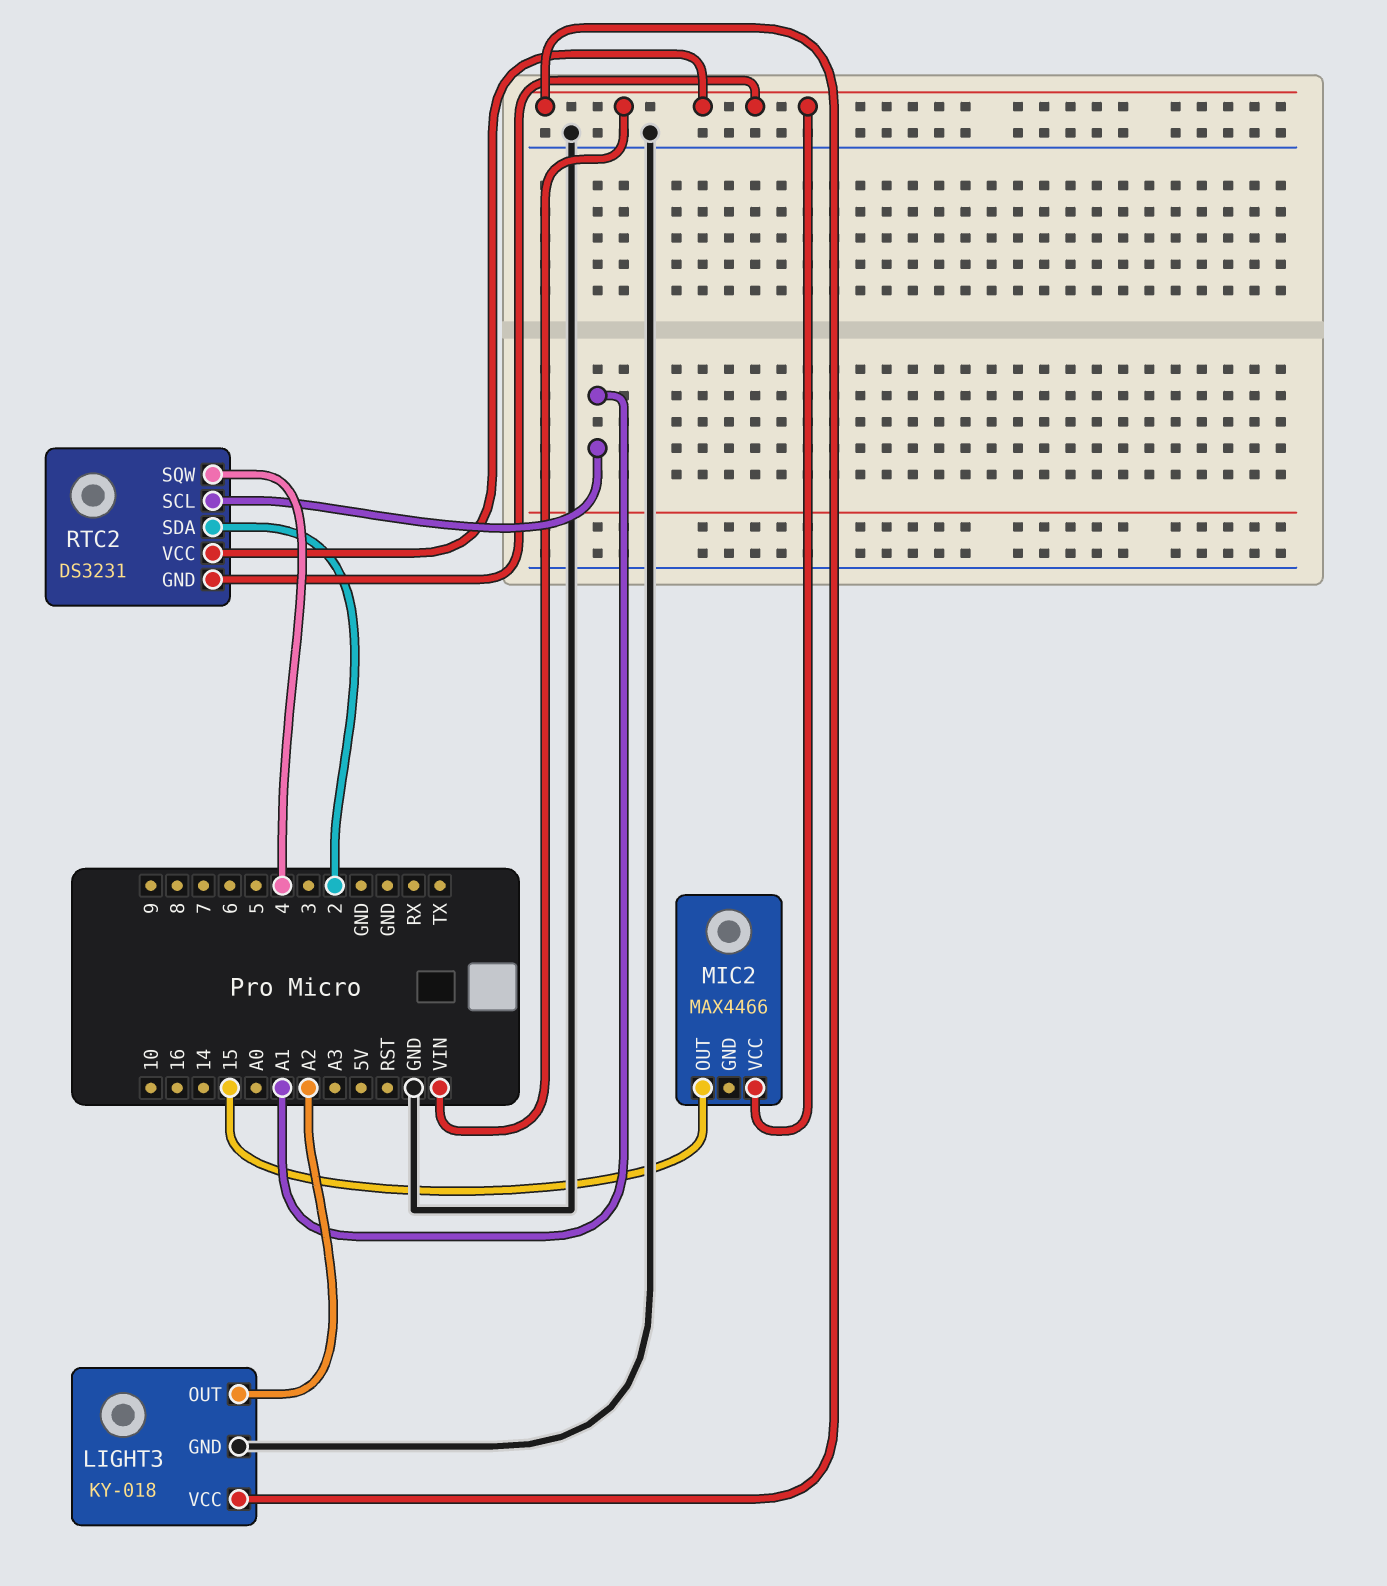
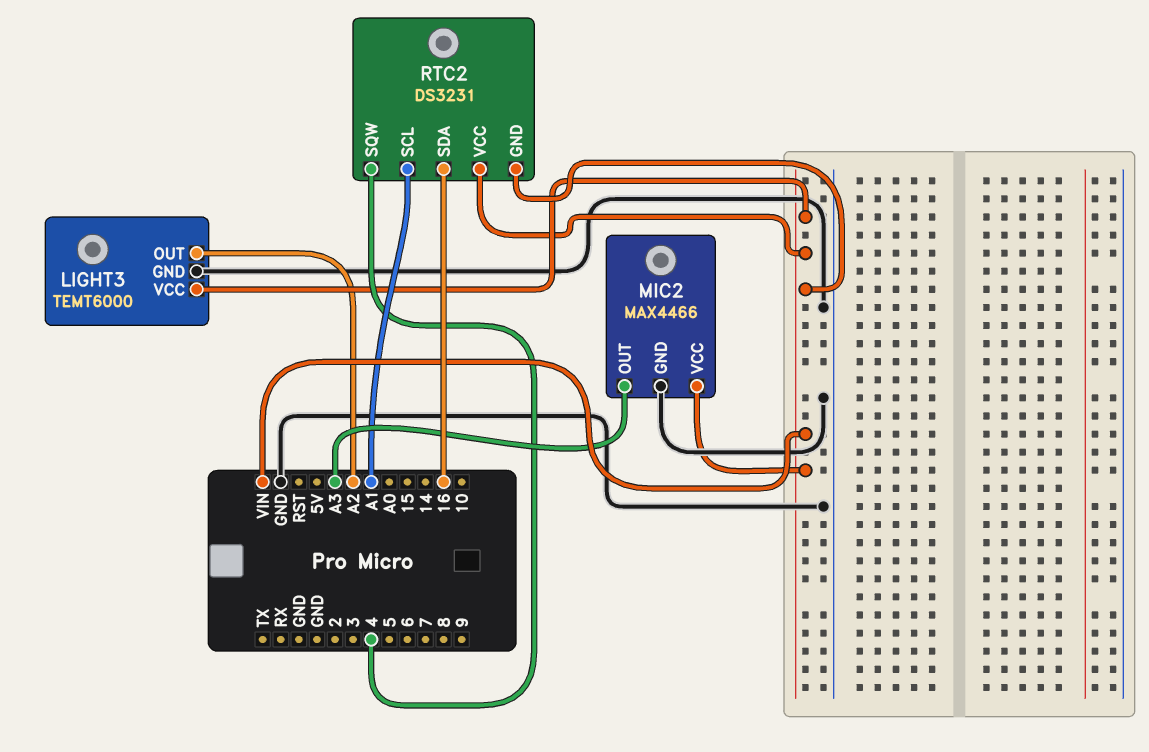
LIGHT3: KY-018 -> TEMT6000
MIC2 pin GND: none -> GND
MIC2 pin OUT: 15 -> A3
RTC2 pin SDA: 2 -> 16

